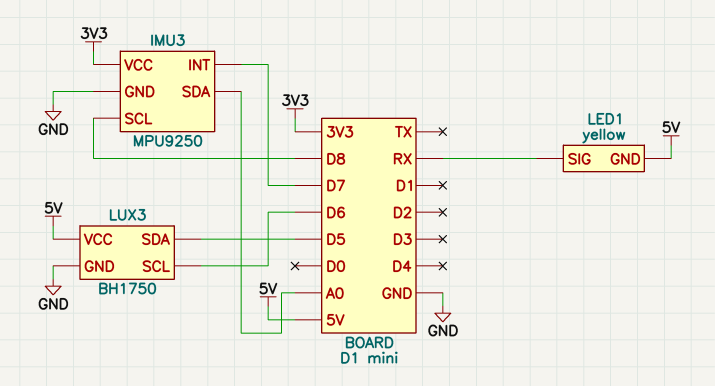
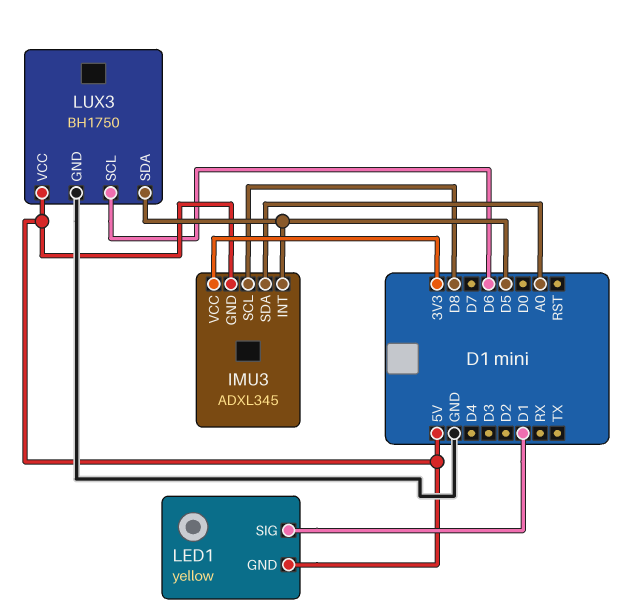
IMU3: MPU9250 -> ADXL345
IMU3 pin GND: GND -> 5V
IMU3 pin INT: D7 -> D5
LED1 pin SIG: RX -> D1

